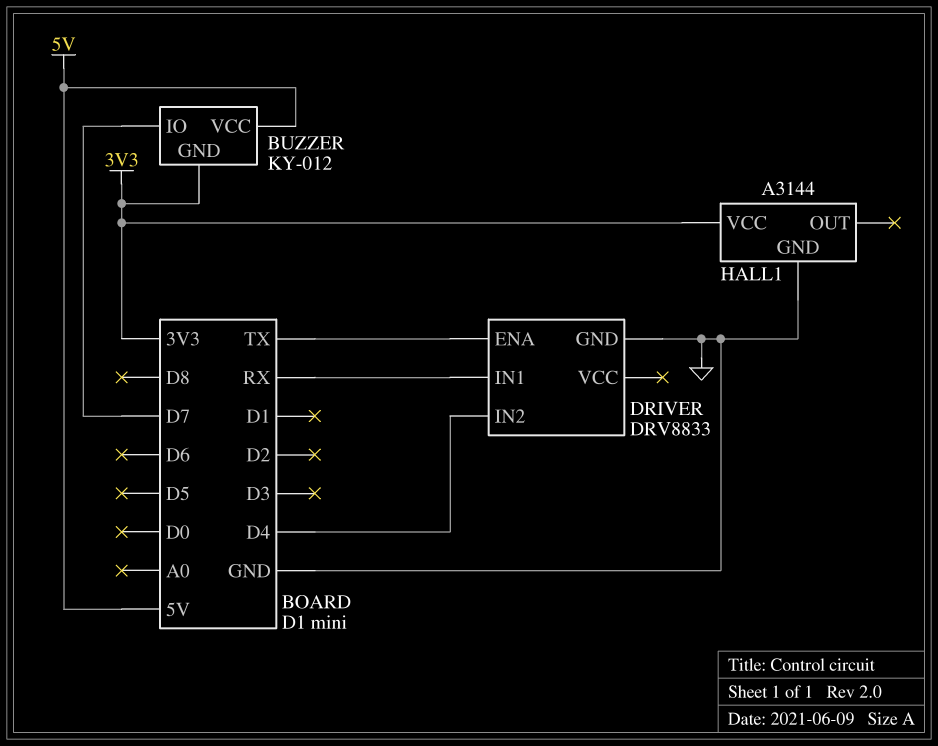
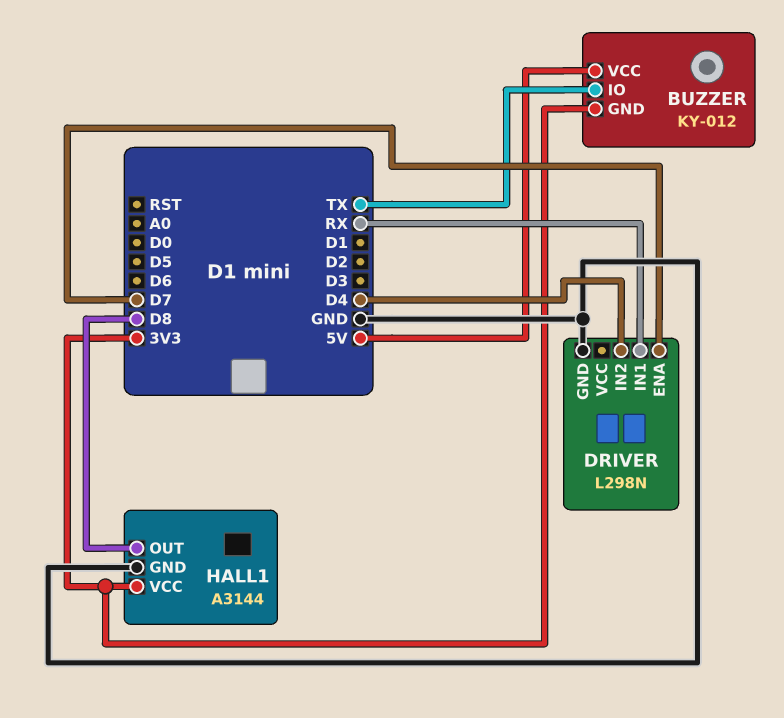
BUZZER pin IO: D7 -> TX
DRIVER: DRV8833 -> L298N
DRIVER pin ENA: TX -> D7
HALL1 pin OUT: none -> D8

